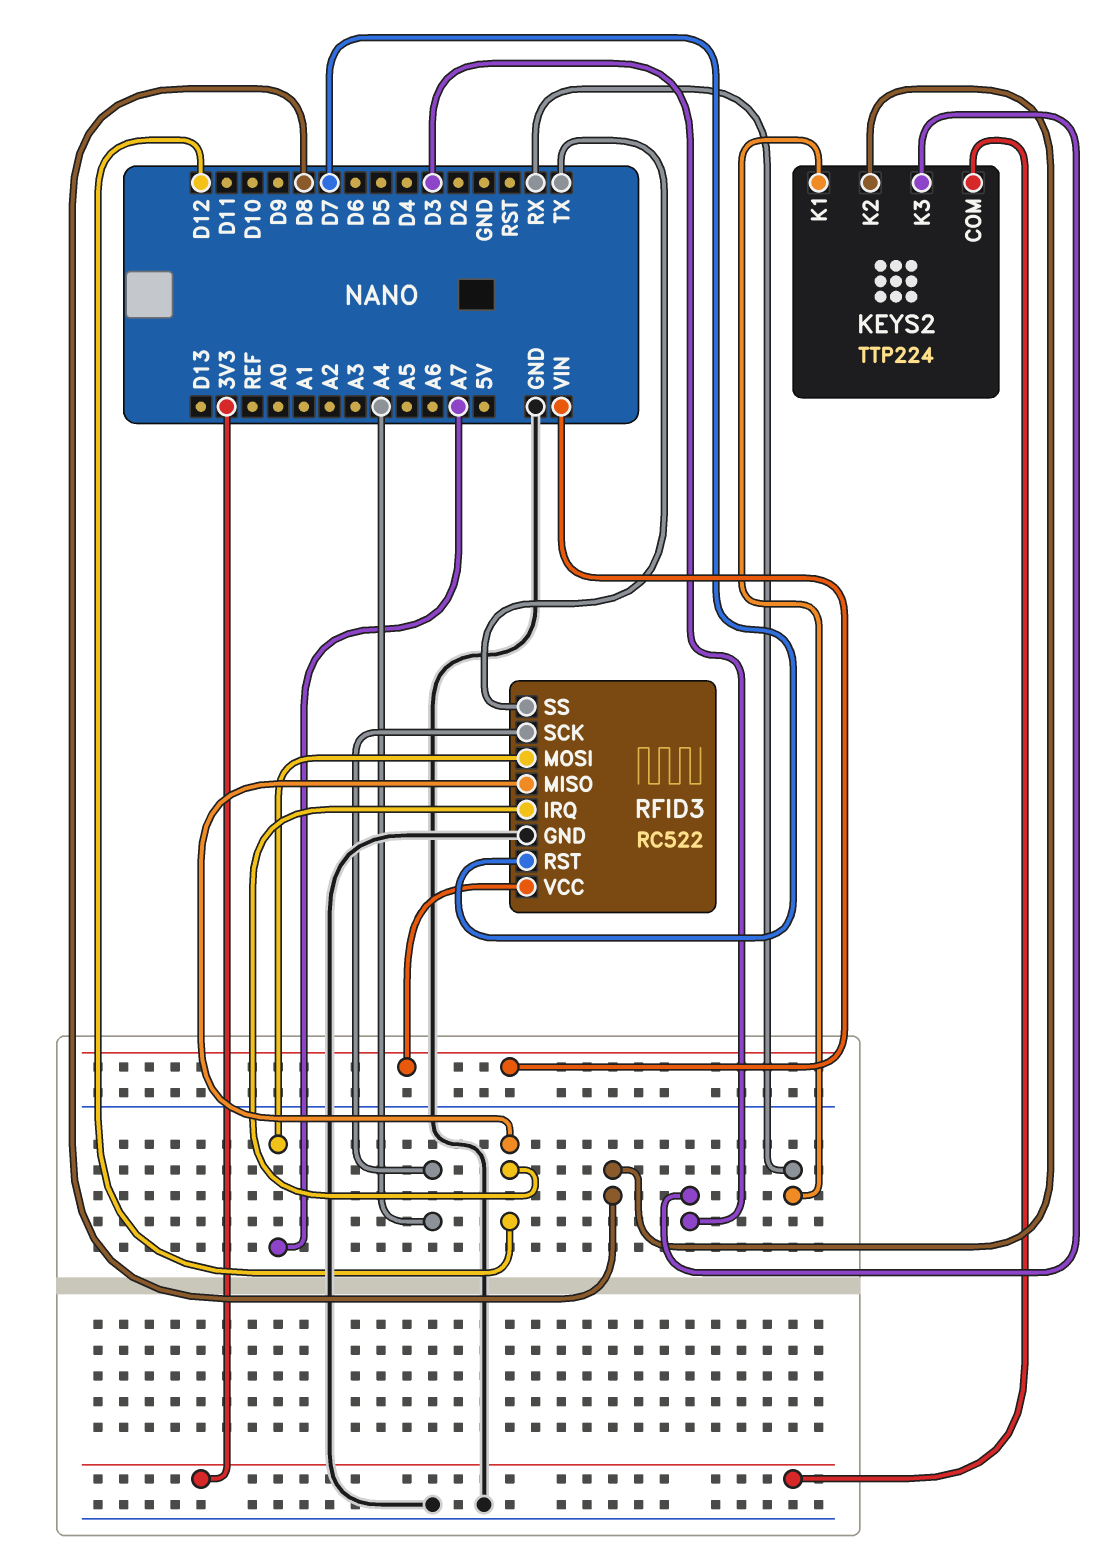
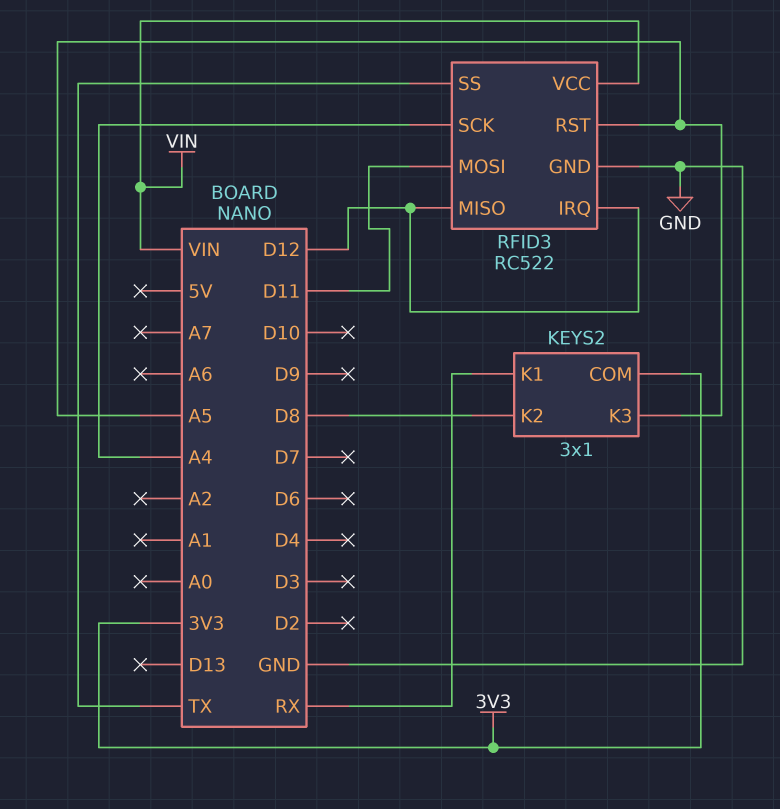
KEYS2: TTP224 -> 3x1
KEYS2 pin K3: D3 -> A5
RFID3 pin MOSI: A7 -> D11
RFID3 pin RST: D7 -> A5

